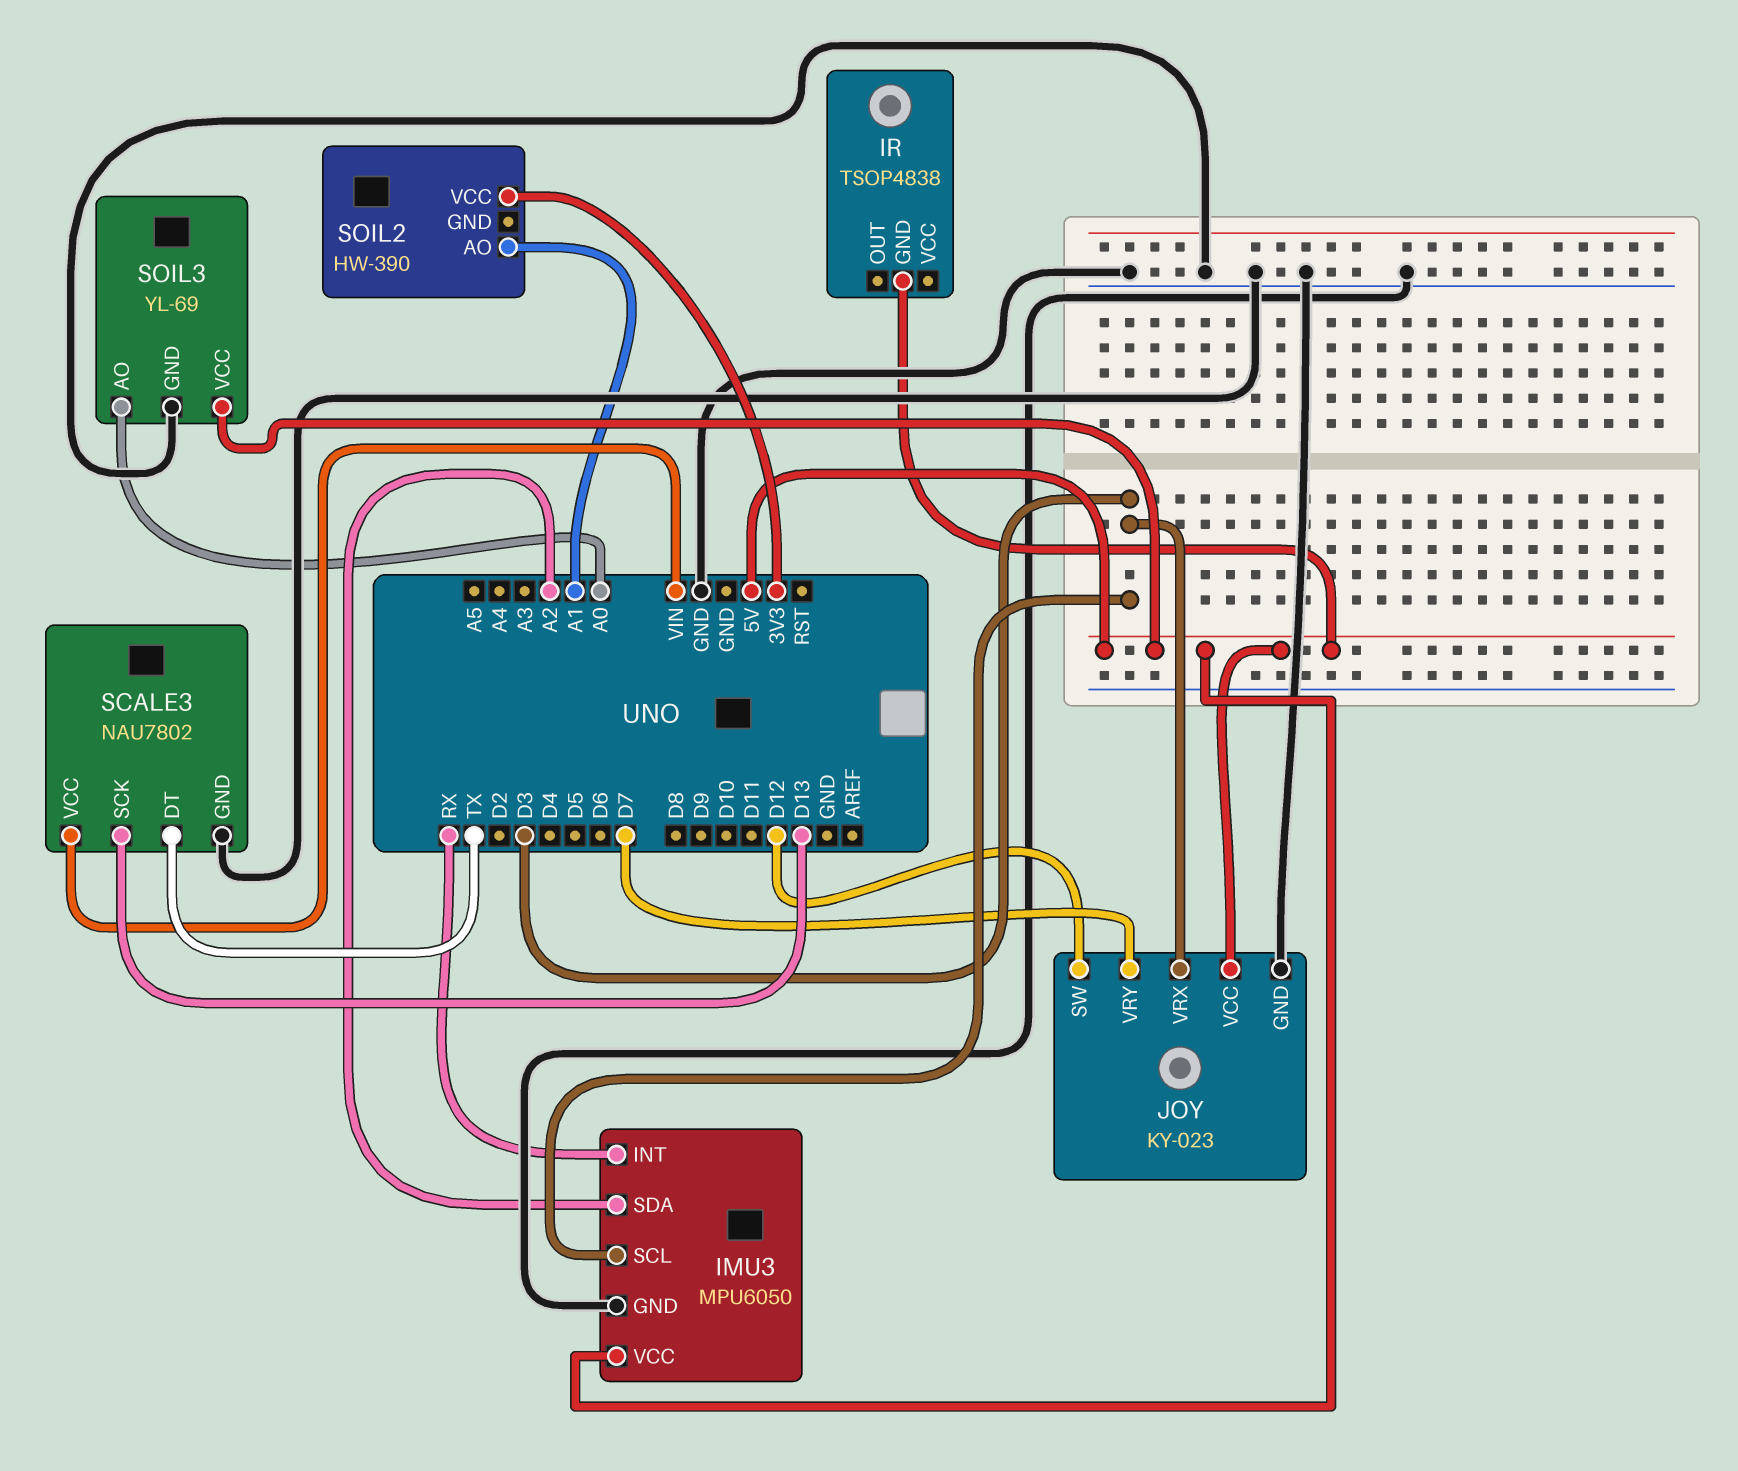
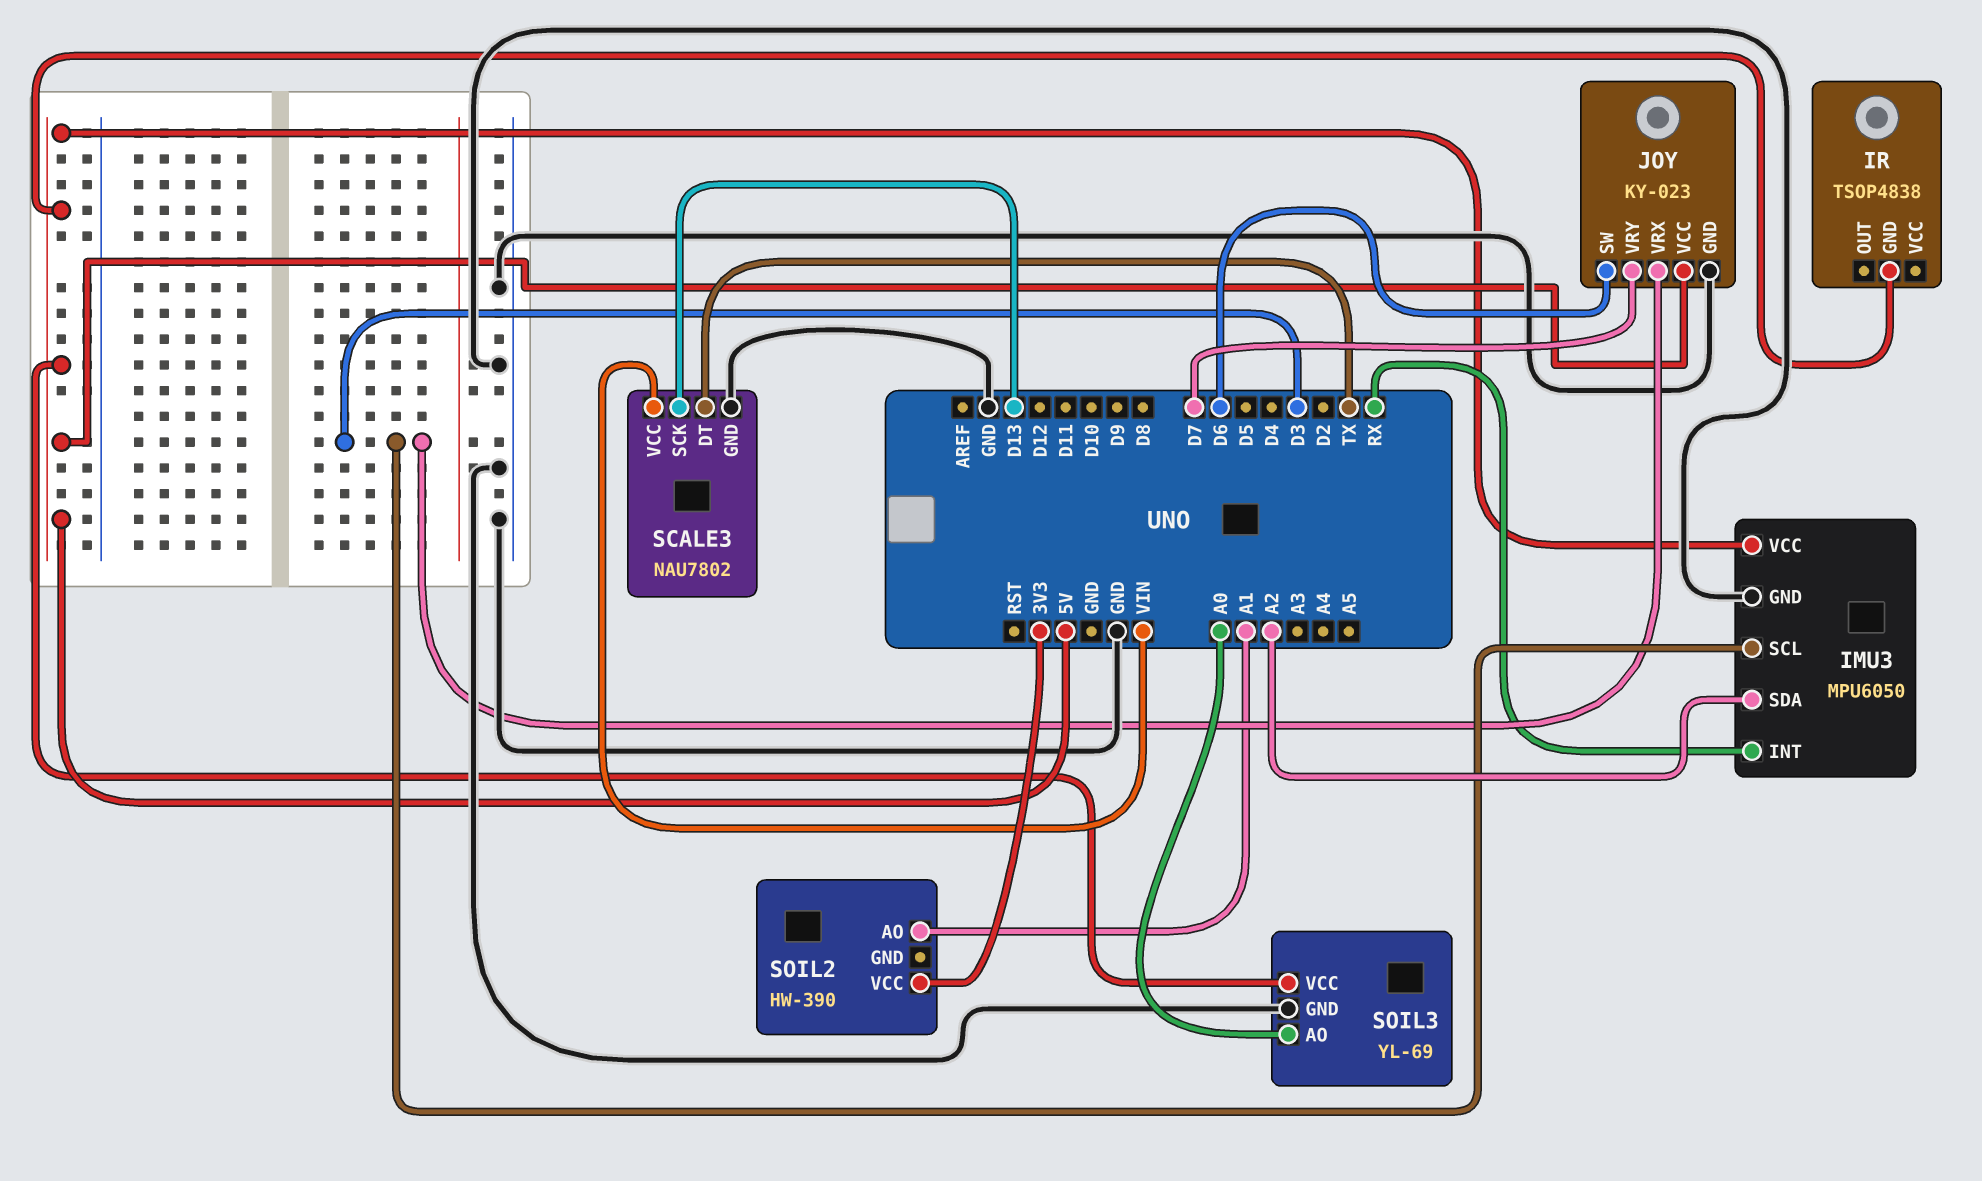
JOY pin SW: D12 -> D6

